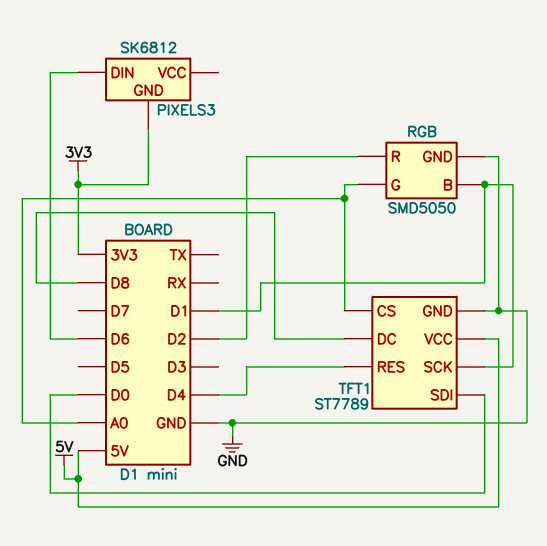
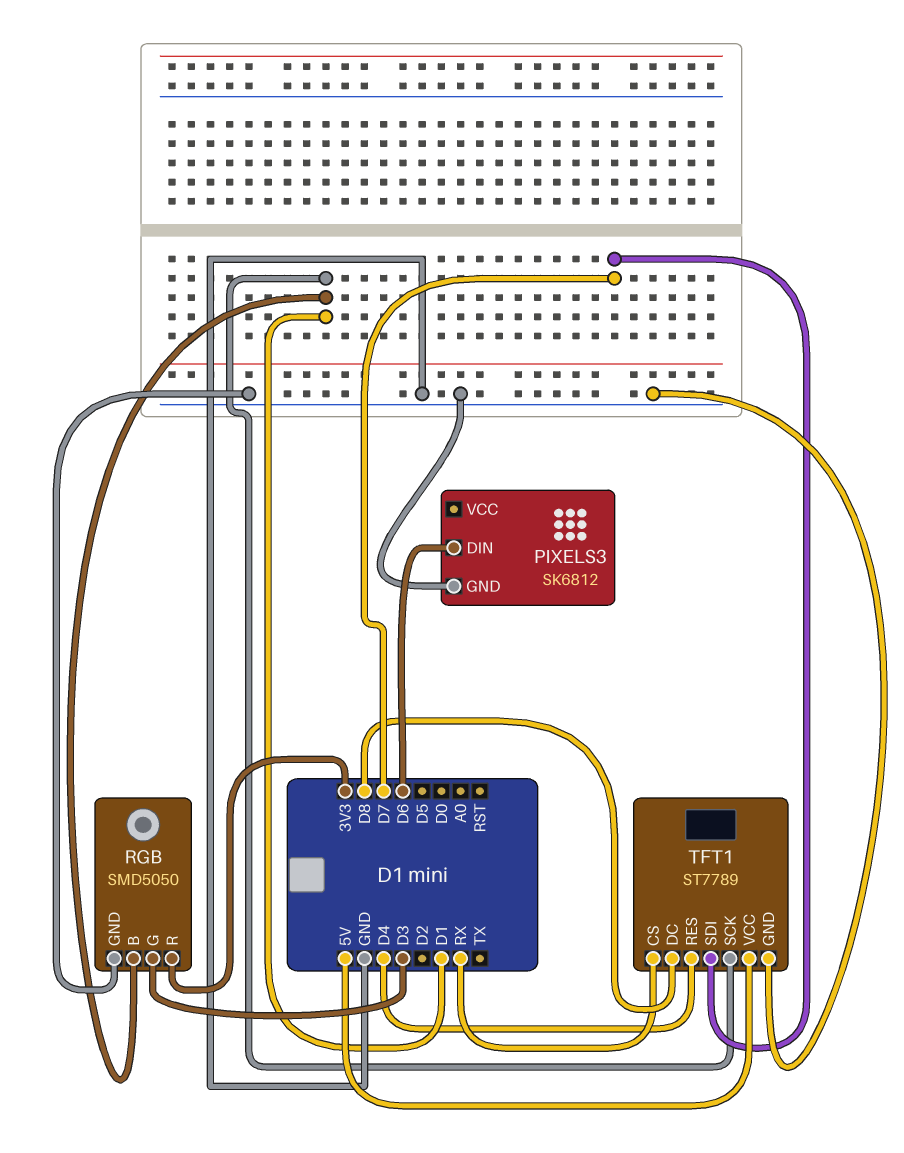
PIXELS3 pin GND: 3V3 -> GND
RGB pin G: A0 -> D3
RGB pin R: D2 -> 3V3
TFT1 pin CS: A0 -> RX
TFT1 pin SDI: D0 -> D7

